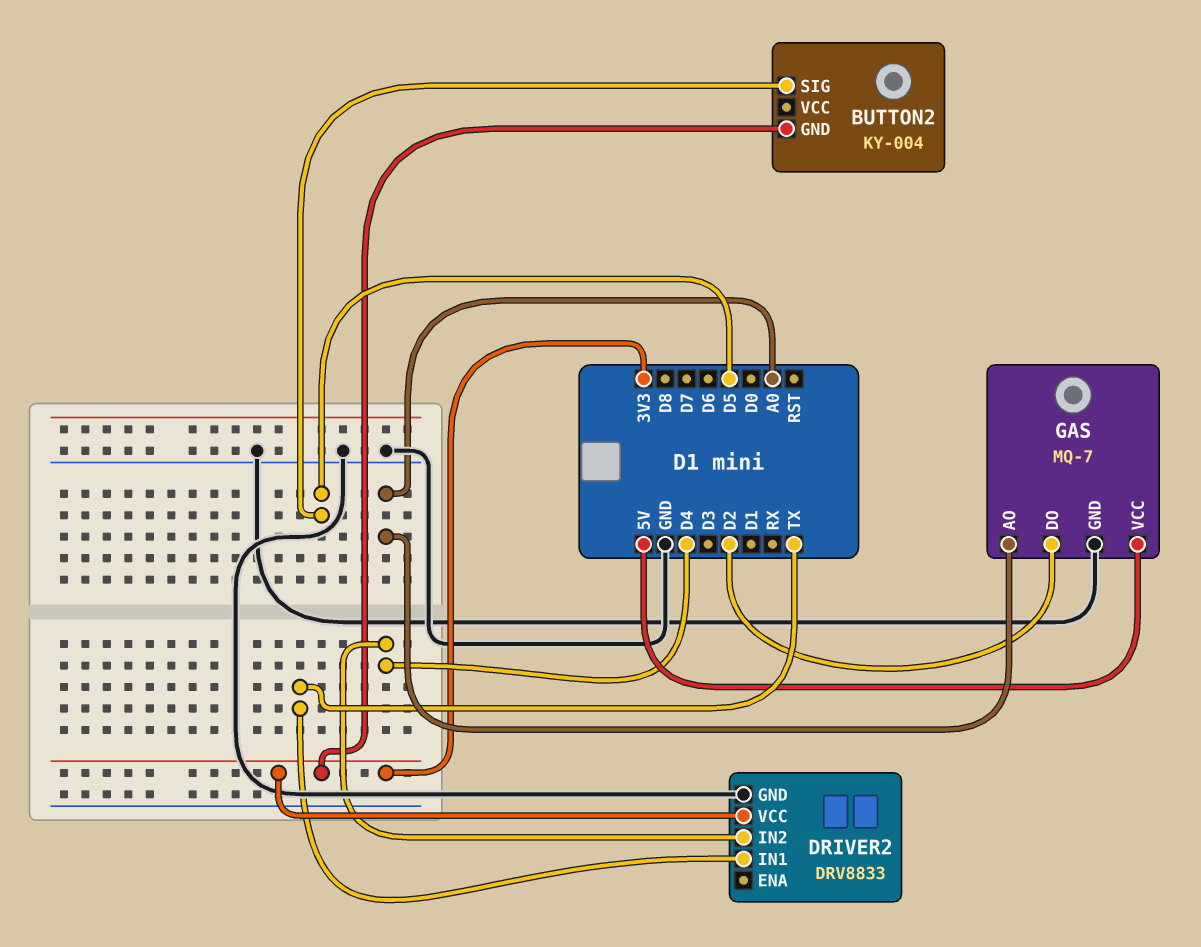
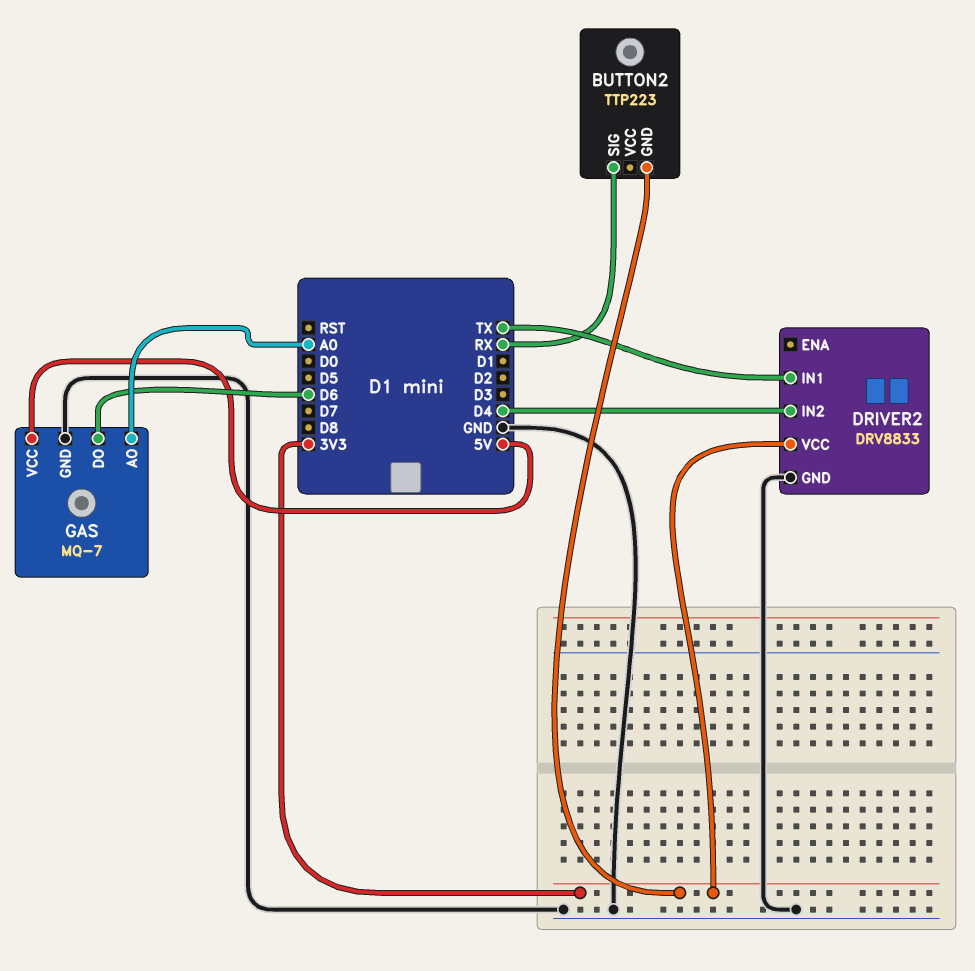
BUTTON2: KY-004 -> TTP223
BUTTON2 pin SIG: D5 -> RX
GAS pin DO: D2 -> D6

